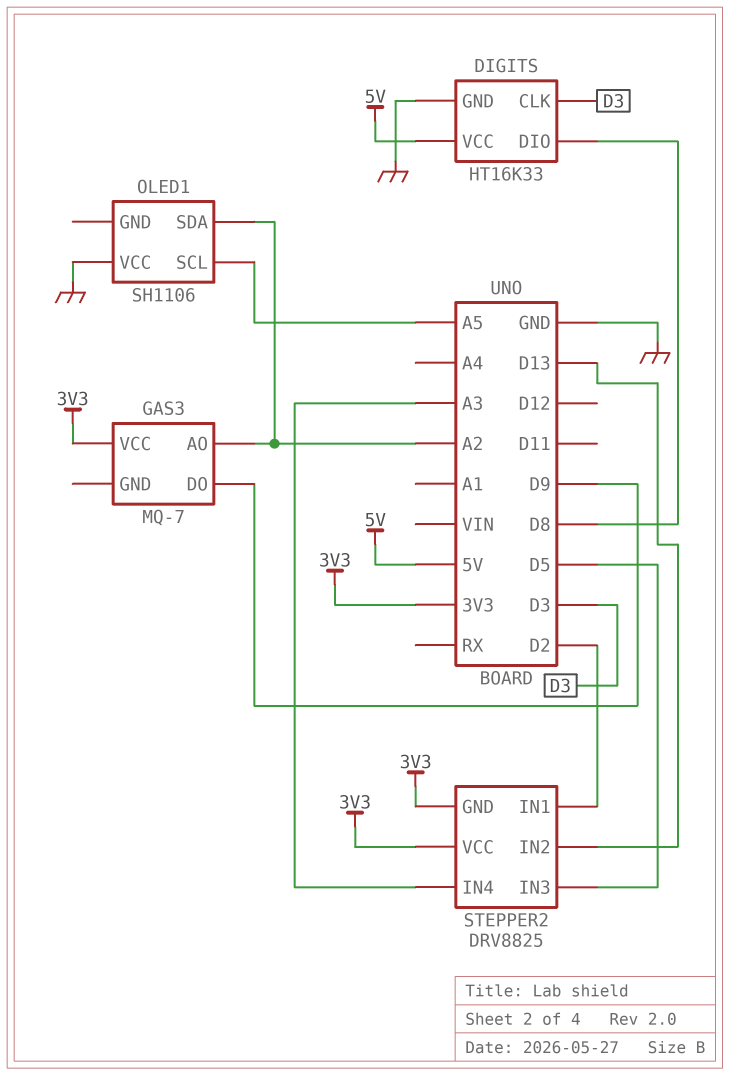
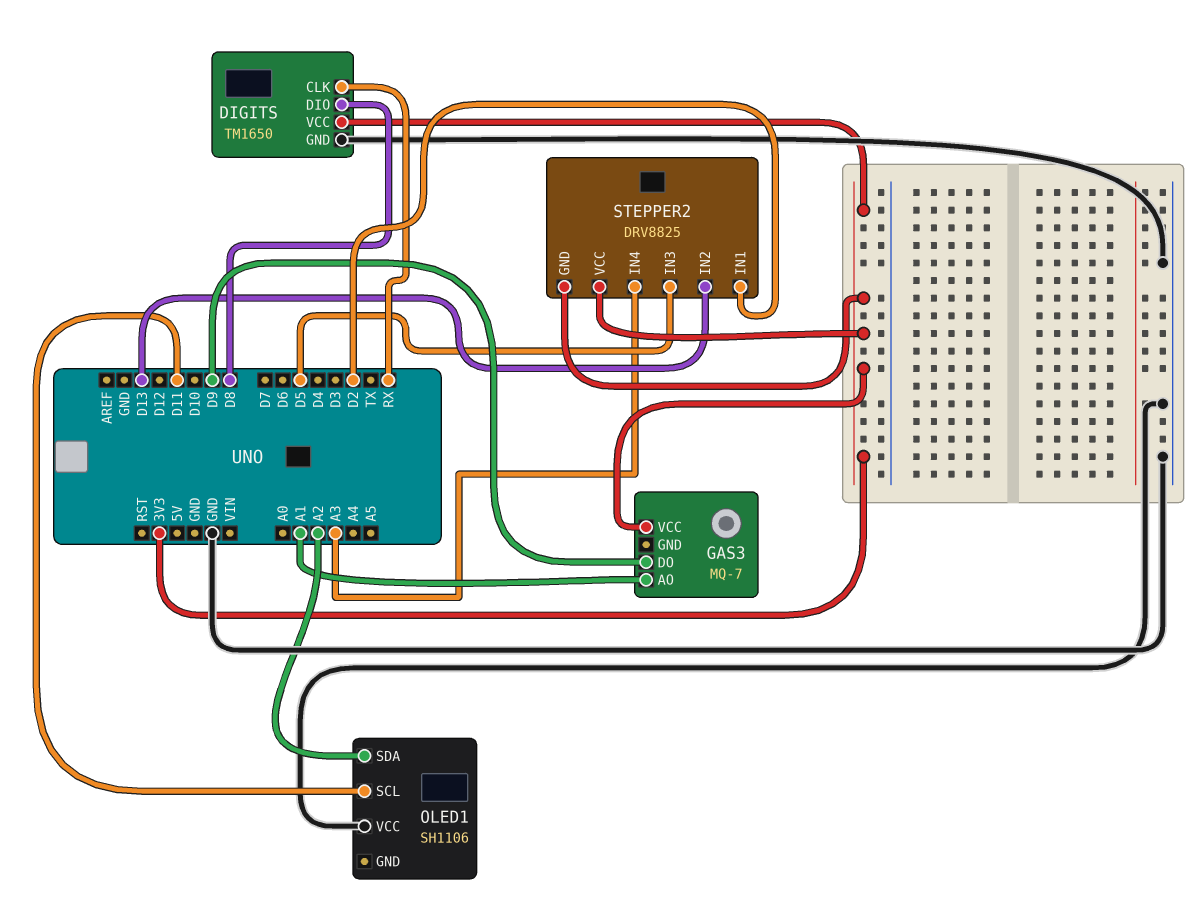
DIGITS: HT16K33 -> TM1650
DIGITS pin CLK: D3 -> RX
DIGITS pin VCC: 5V -> 3V3
GAS3 pin AO: A2 -> A1
OLED1 pin SCL: A5 -> D11

